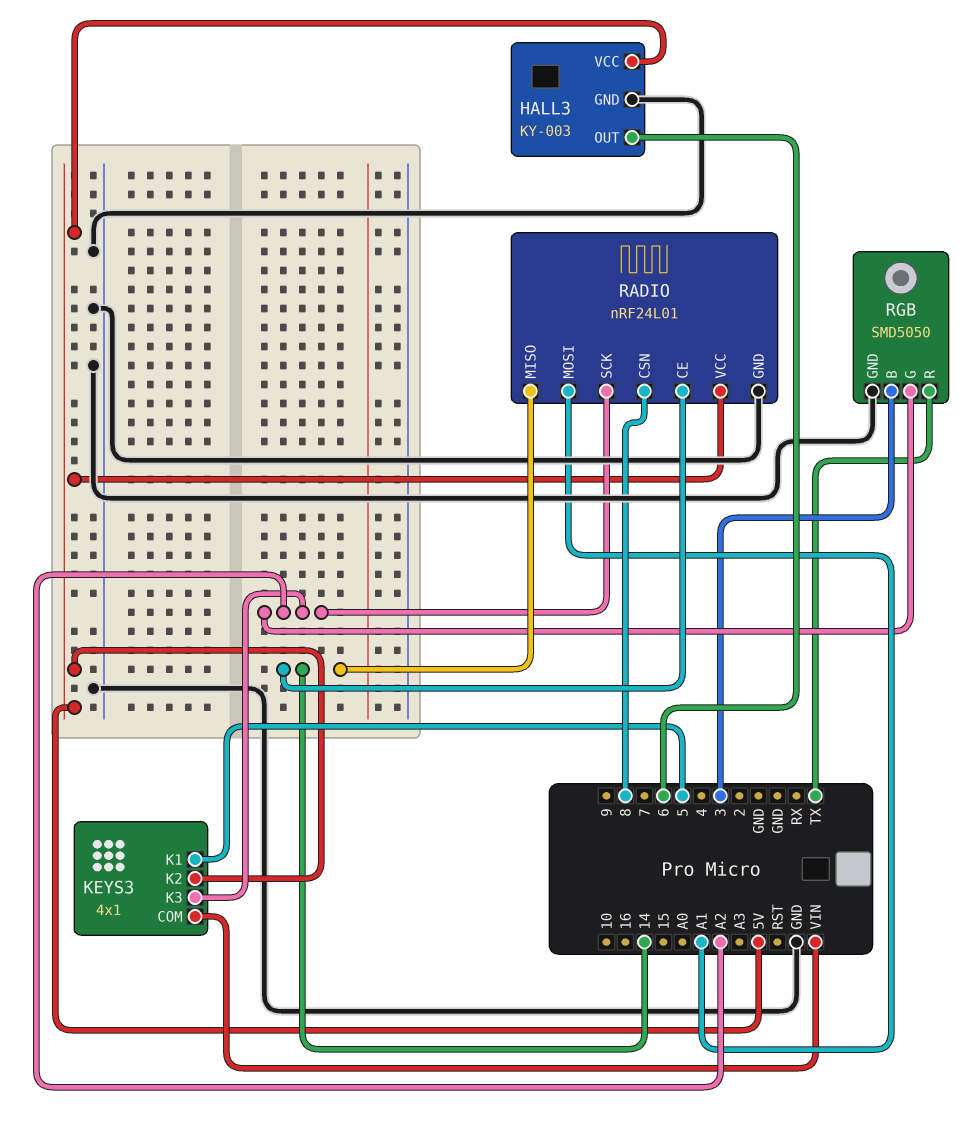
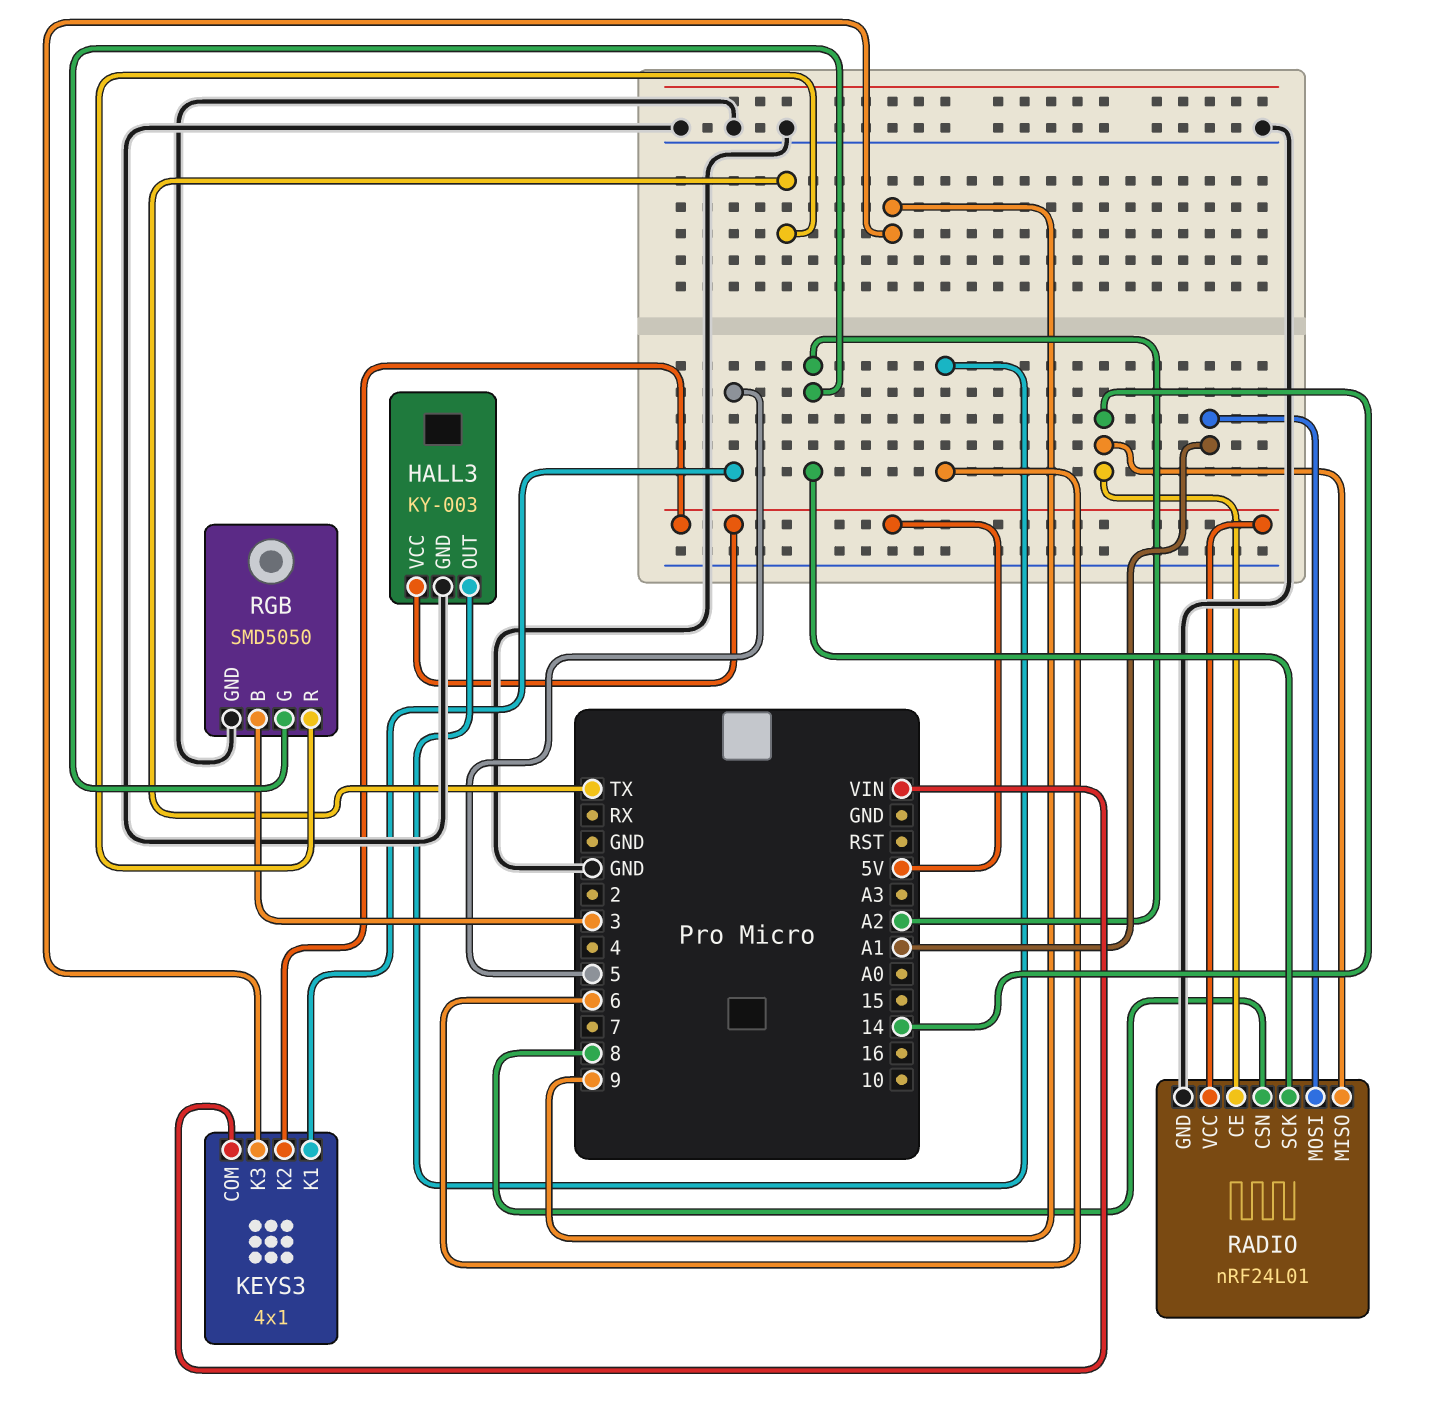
KEYS3 pin K3: A2 -> 9

